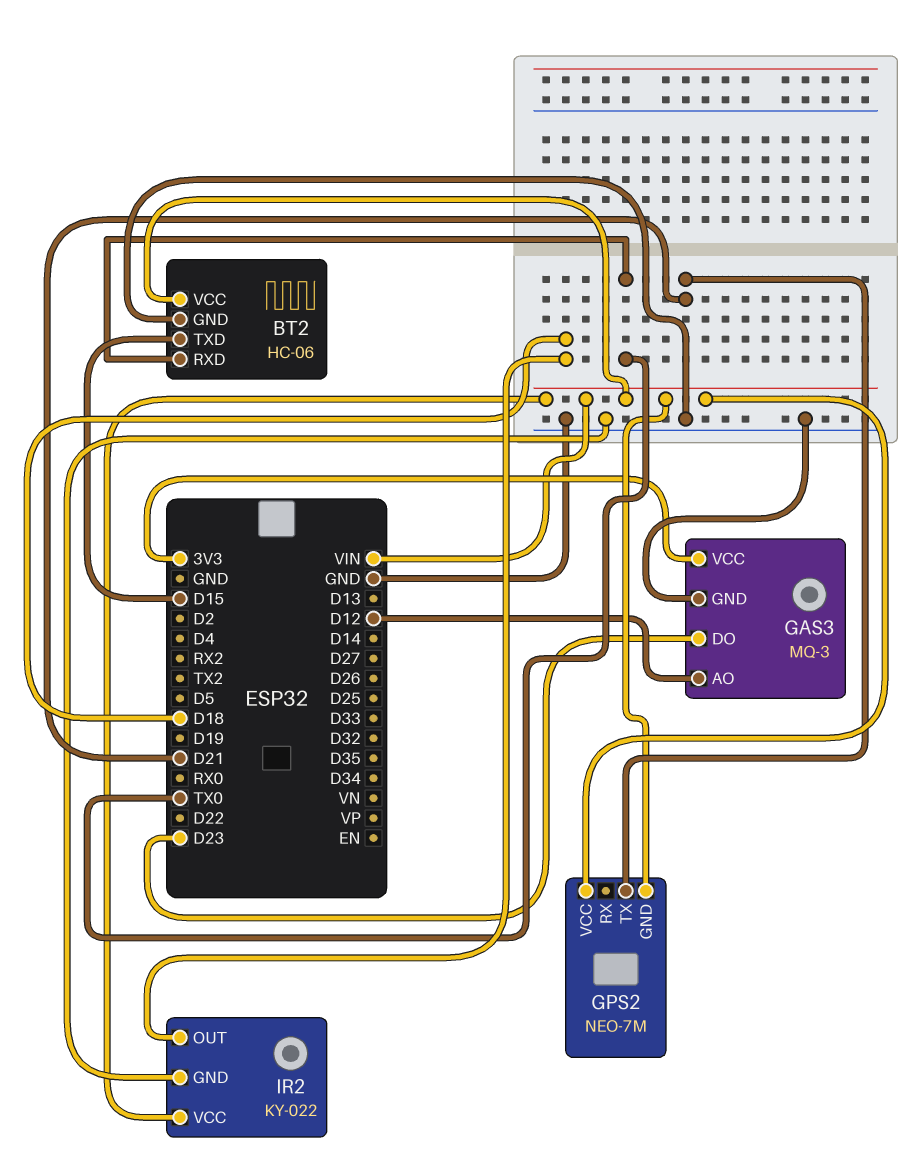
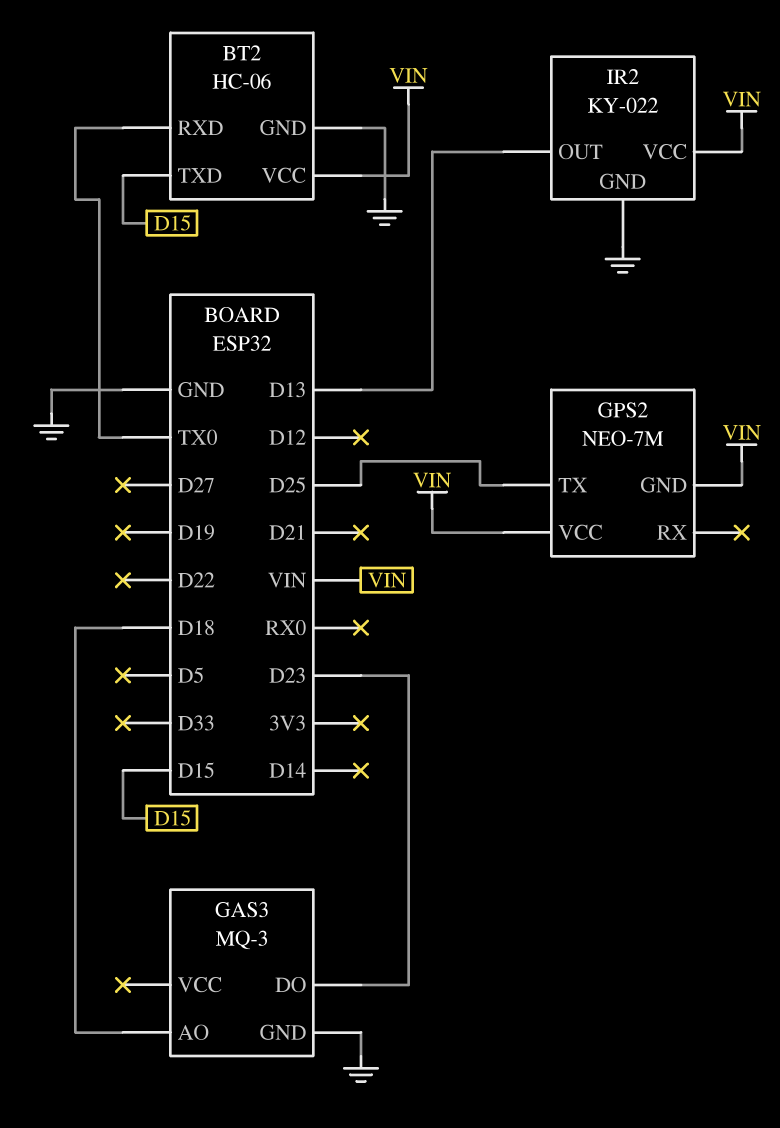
GAS3 pin AO: D12 -> D18
GAS3 pin VCC: 3V3 -> none
GPS2 pin TX: D21 -> D25
IR2 pin OUT: D18 -> D13

